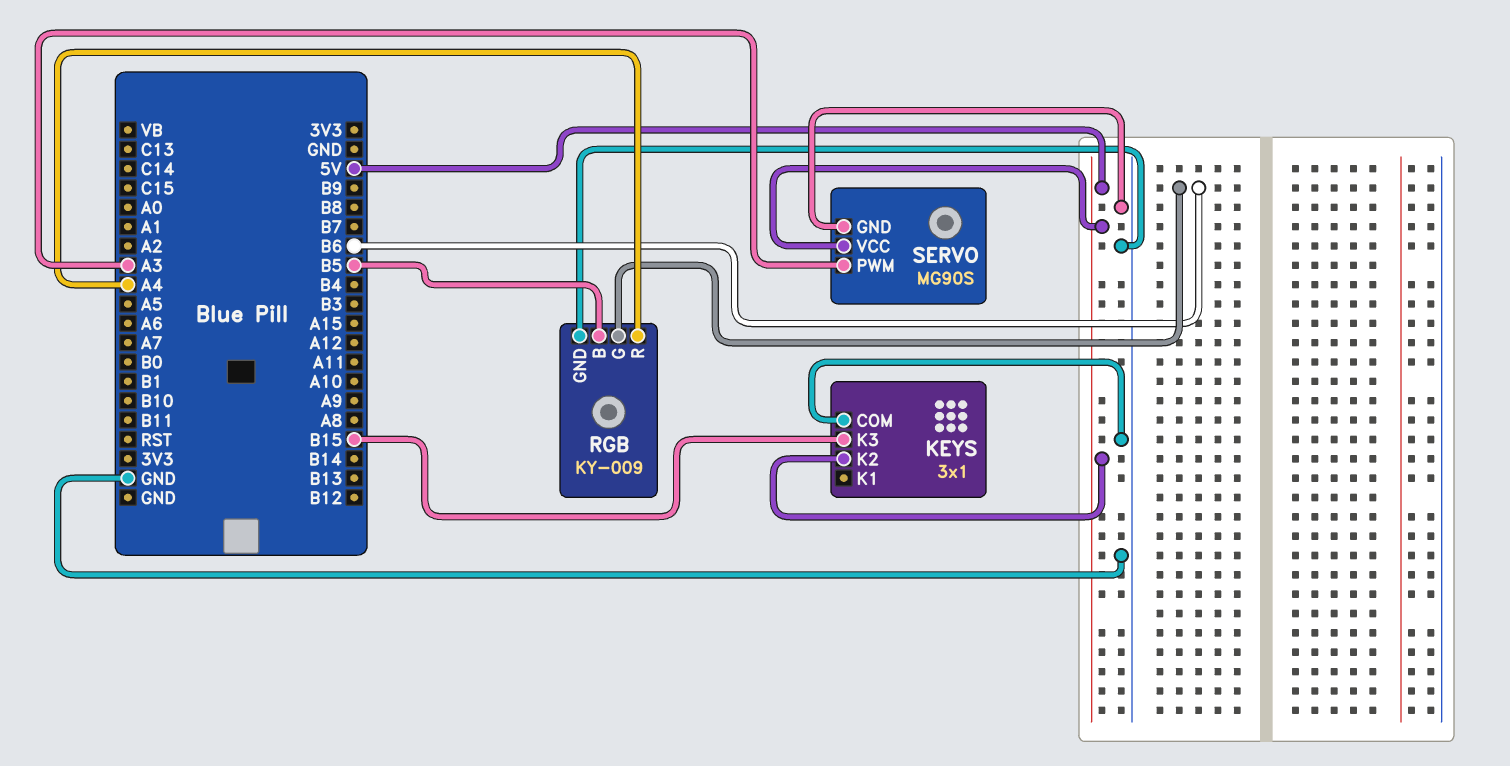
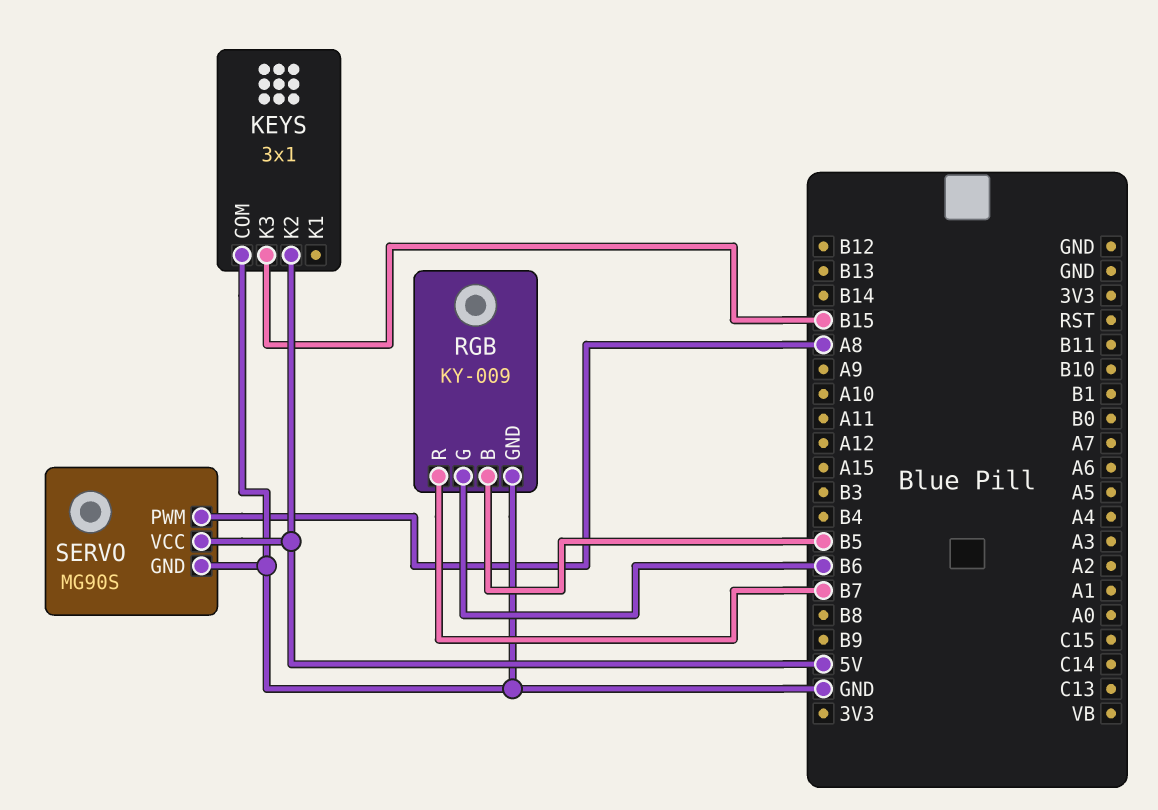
RGB pin R: A4 -> B7
SERVO pin PWM: A3 -> A8

